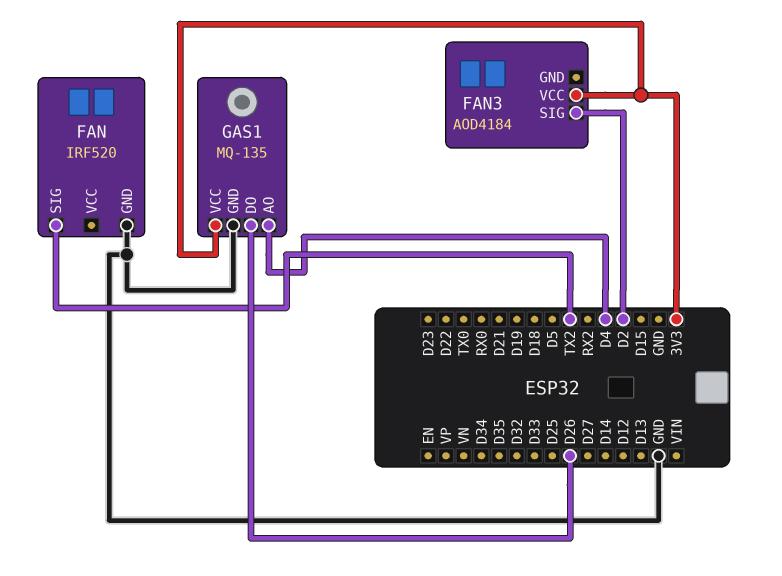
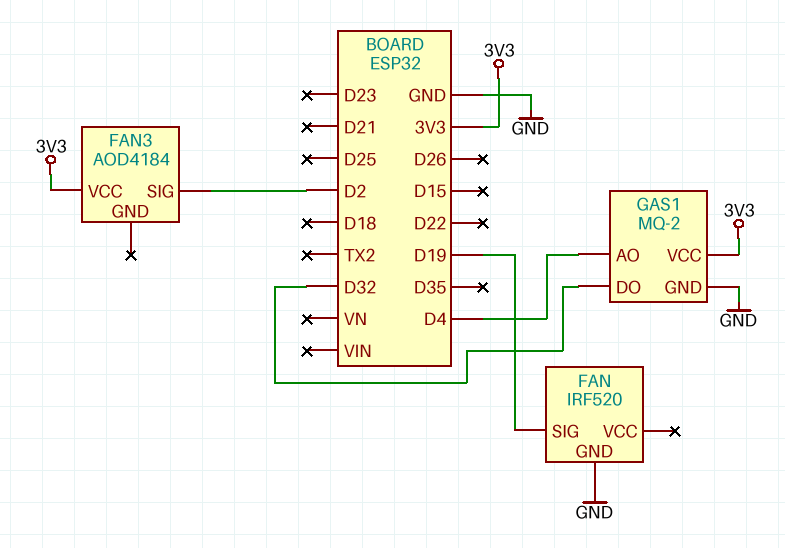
FAN pin SIG: TX2 -> D19
GAS1: MQ-135 -> MQ-2
GAS1 pin DO: D26 -> D32

